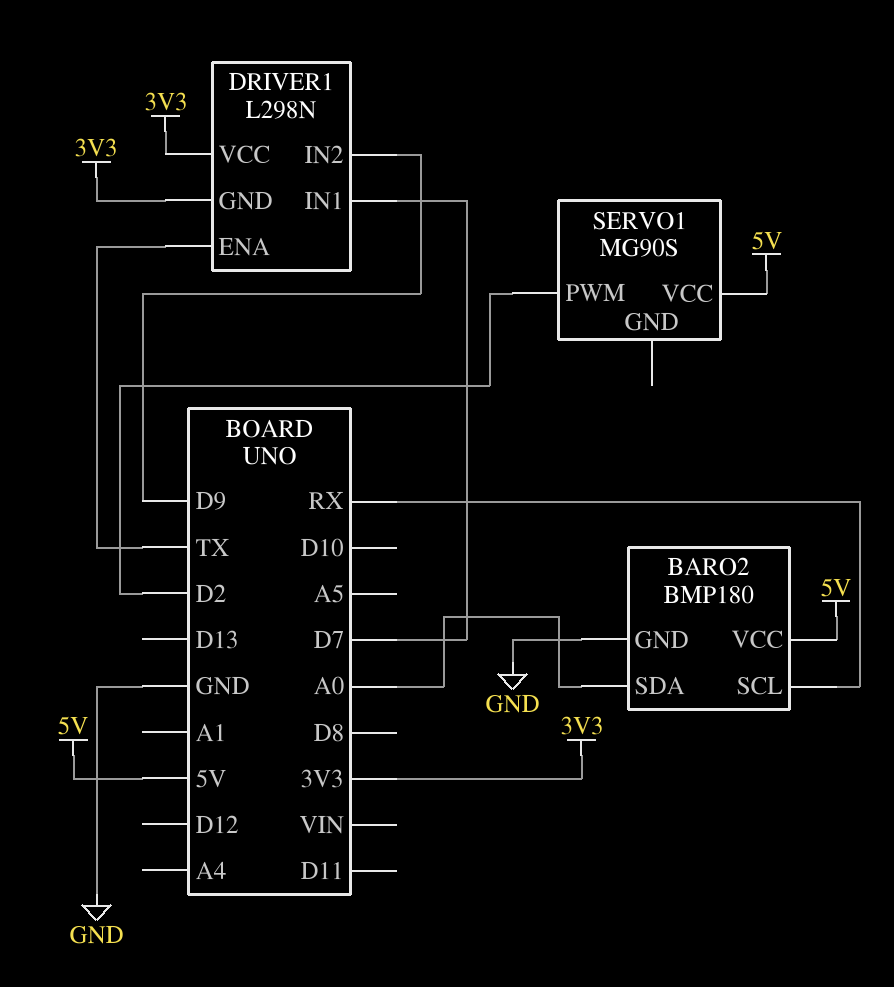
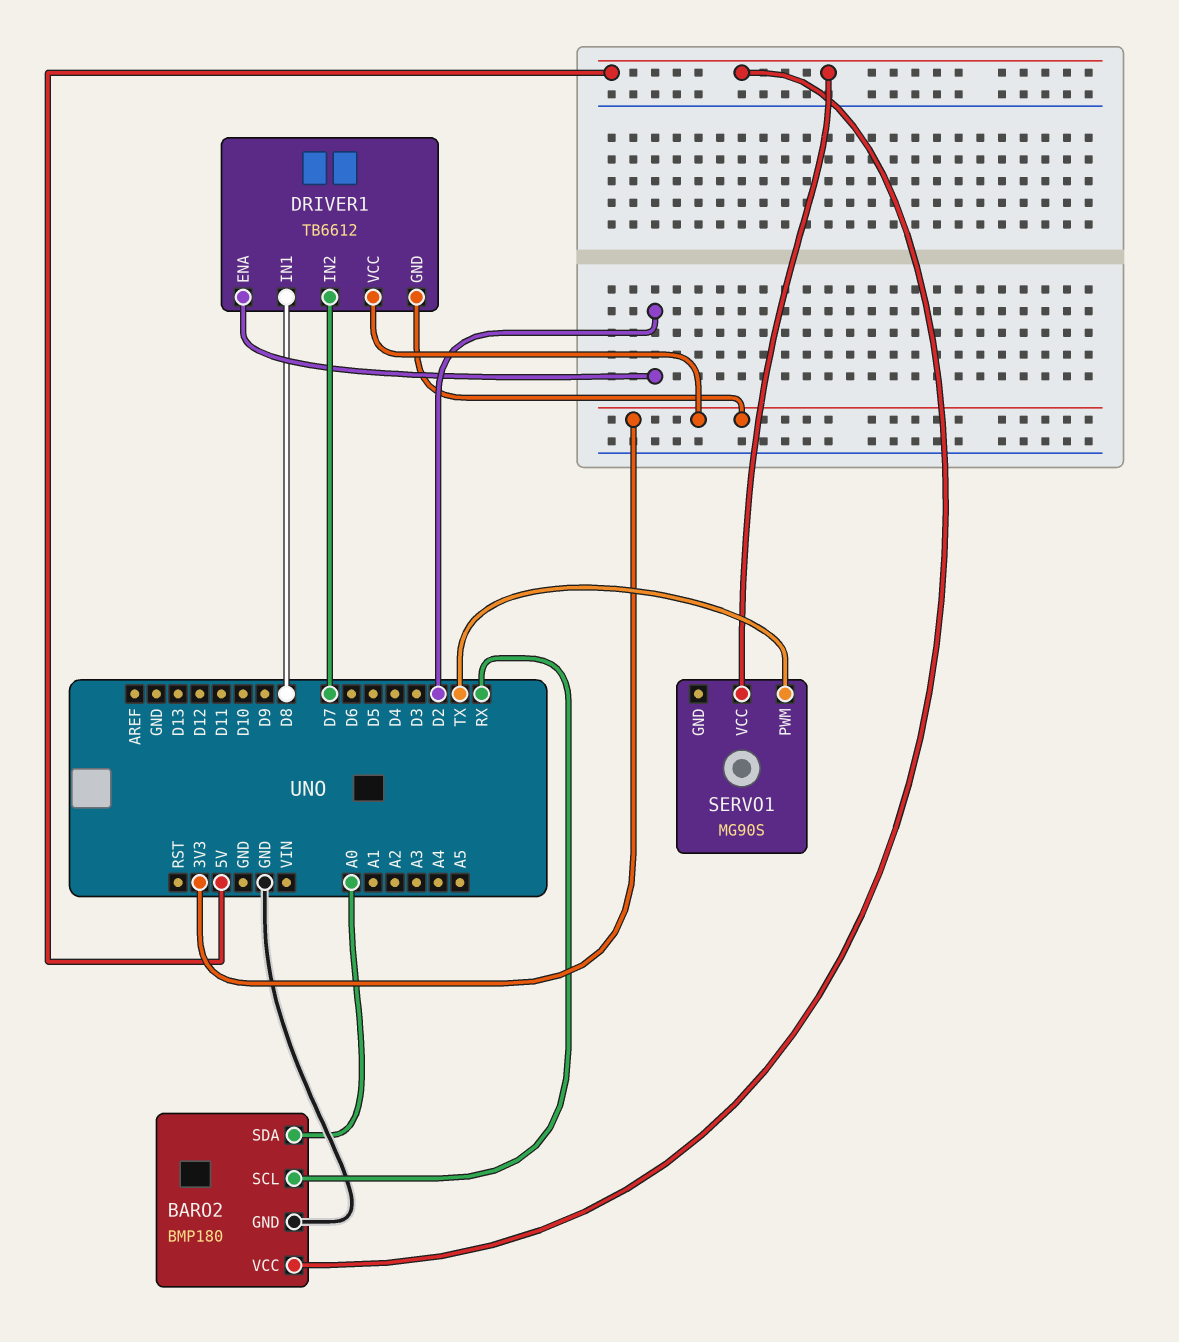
DRIVER1: L298N -> TB6612
DRIVER1 pin ENA: TX -> D2
DRIVER1 pin IN1: D7 -> D8
DRIVER1 pin IN2: D9 -> D7
SERVO1 pin PWM: D2 -> TX

